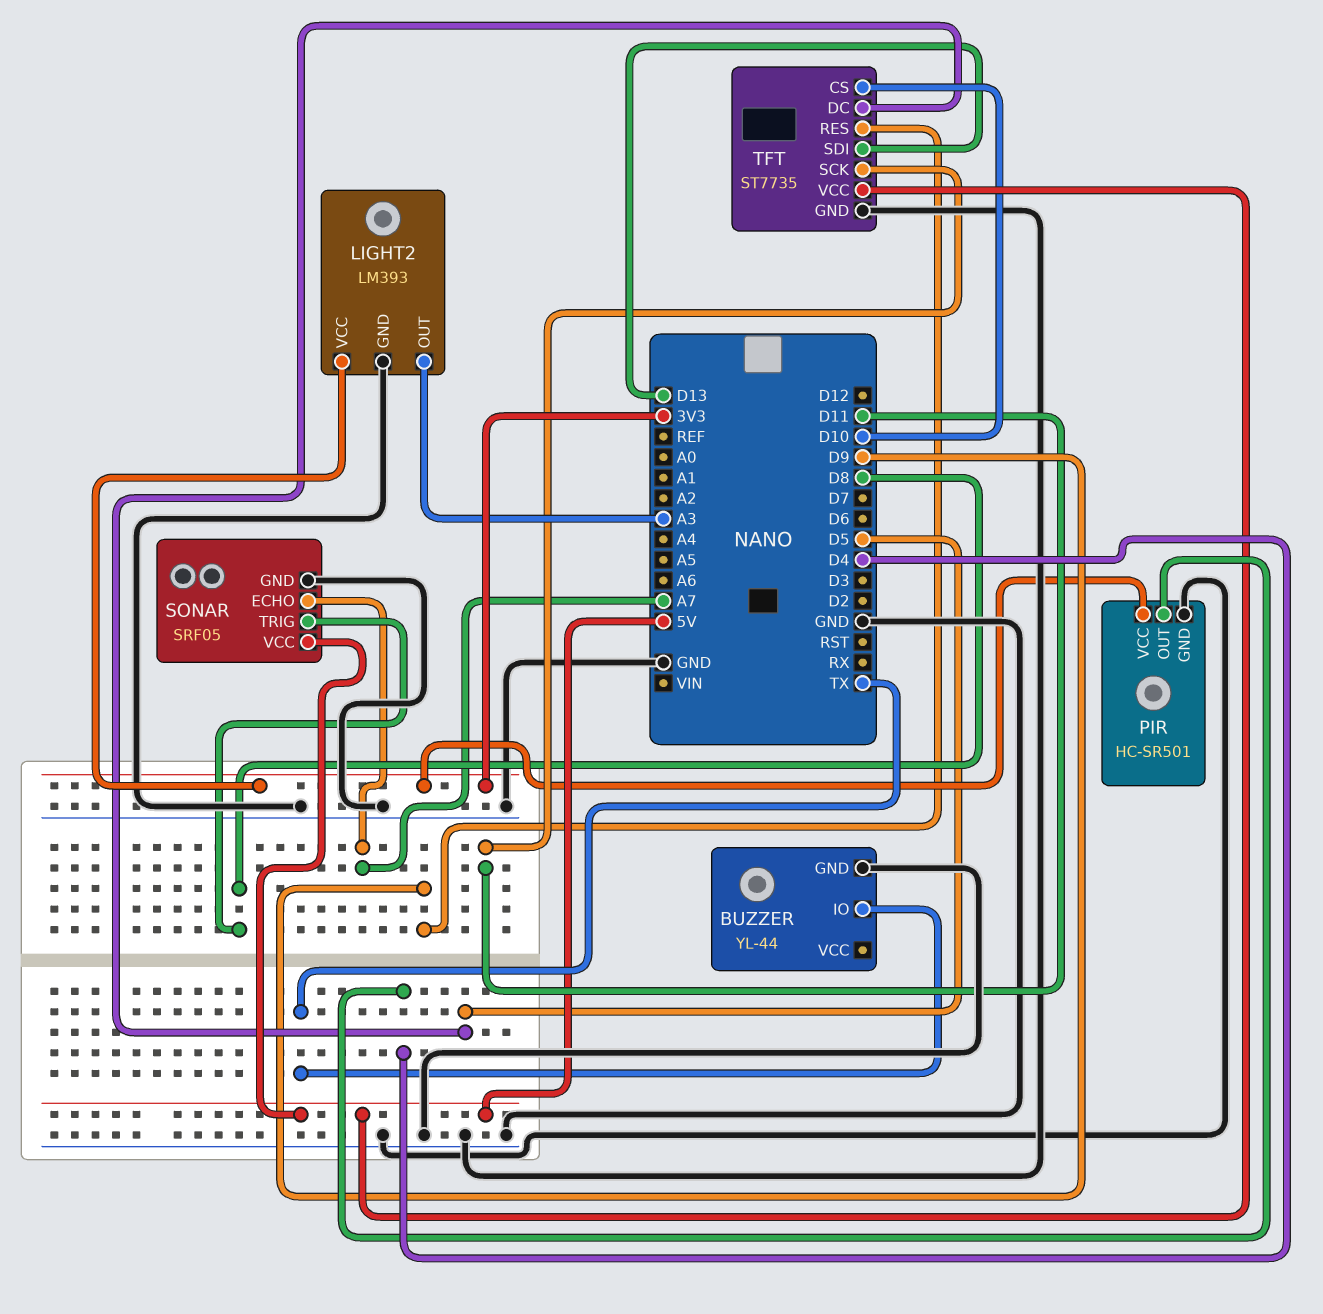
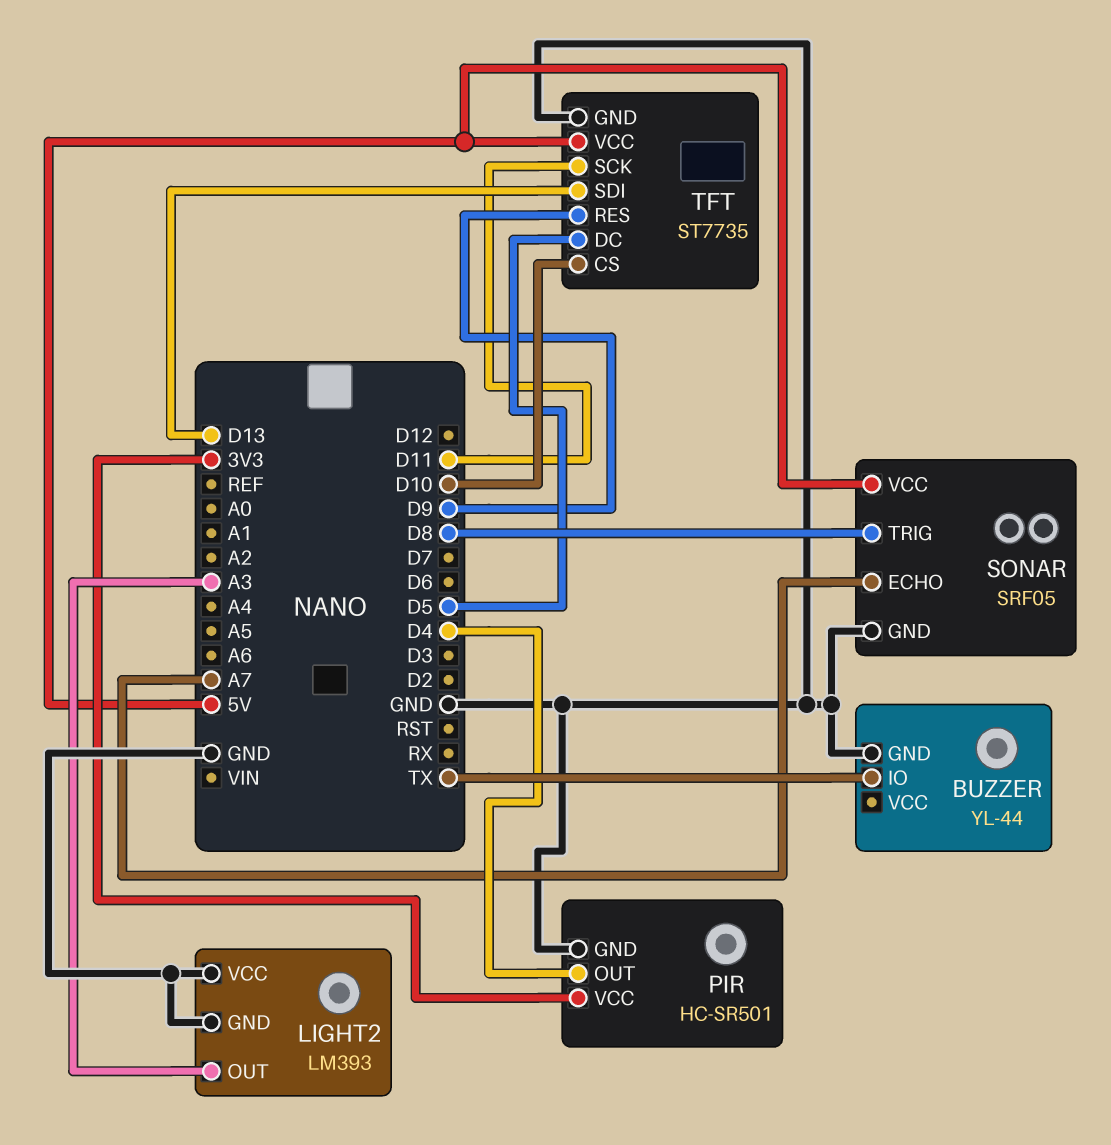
LIGHT2 pin VCC: 3V3 -> GND

